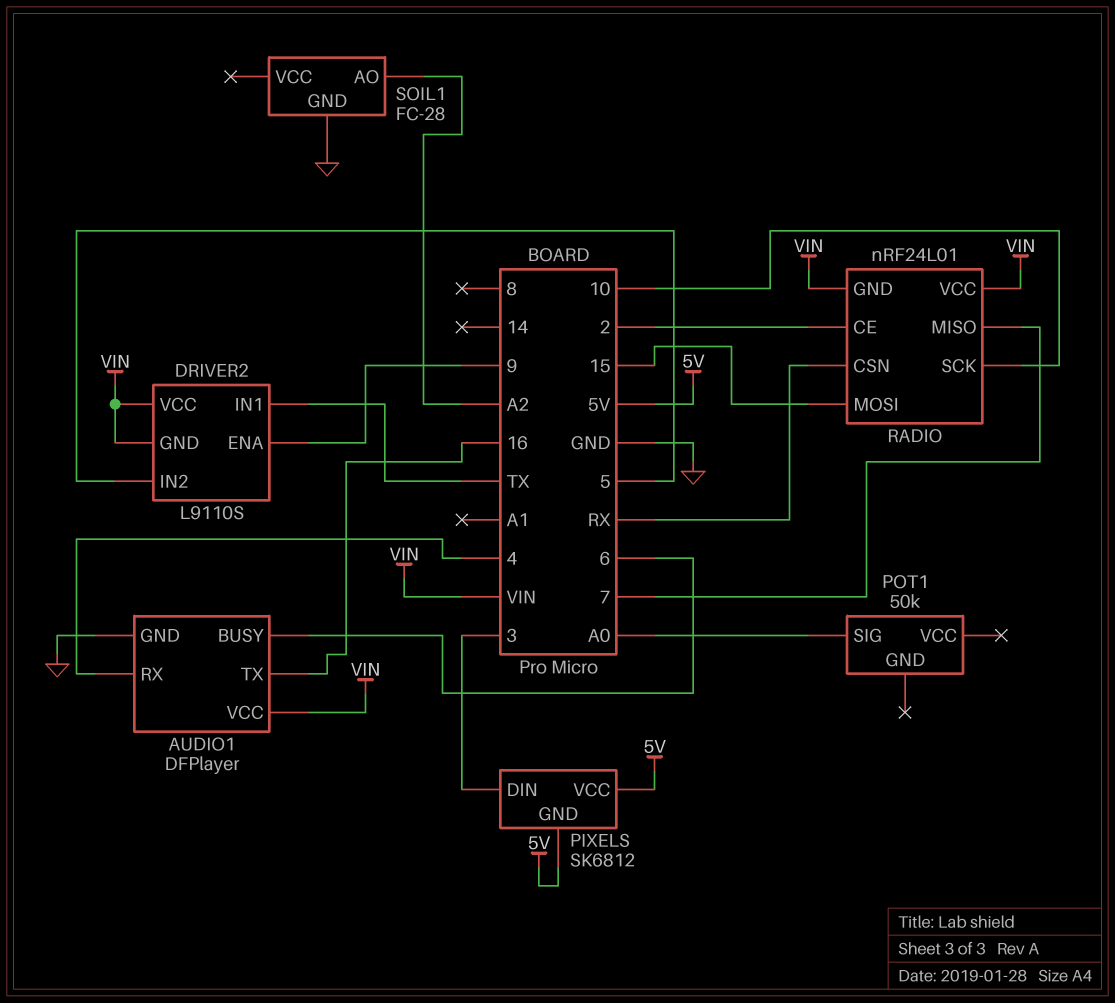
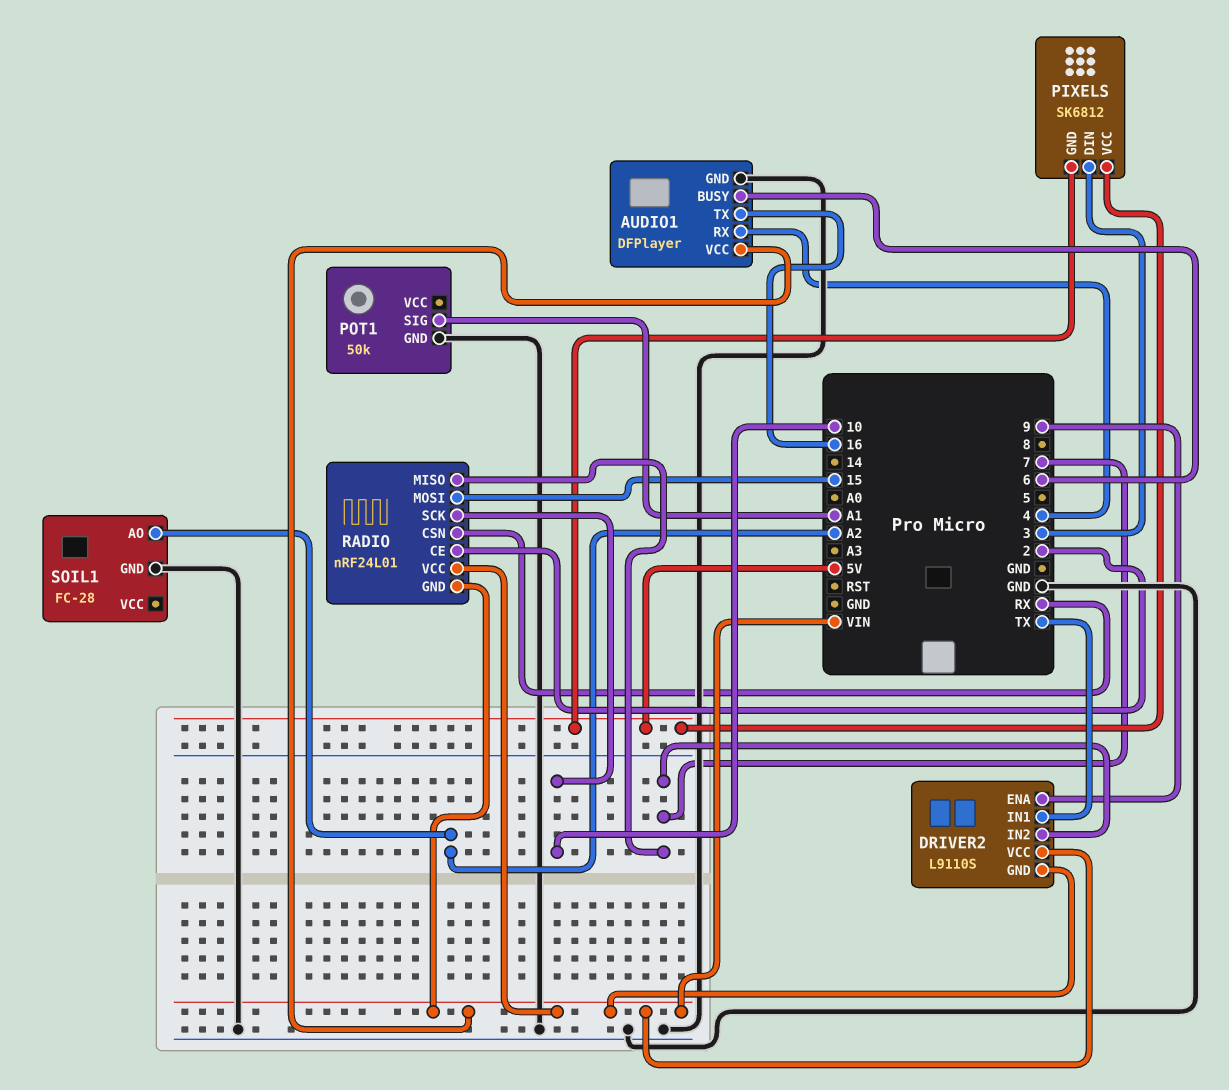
DRIVER2 pin IN2: 5 -> 7
POT1 pin GND: none -> GND
POT1 pin SIG: A0 -> A1

